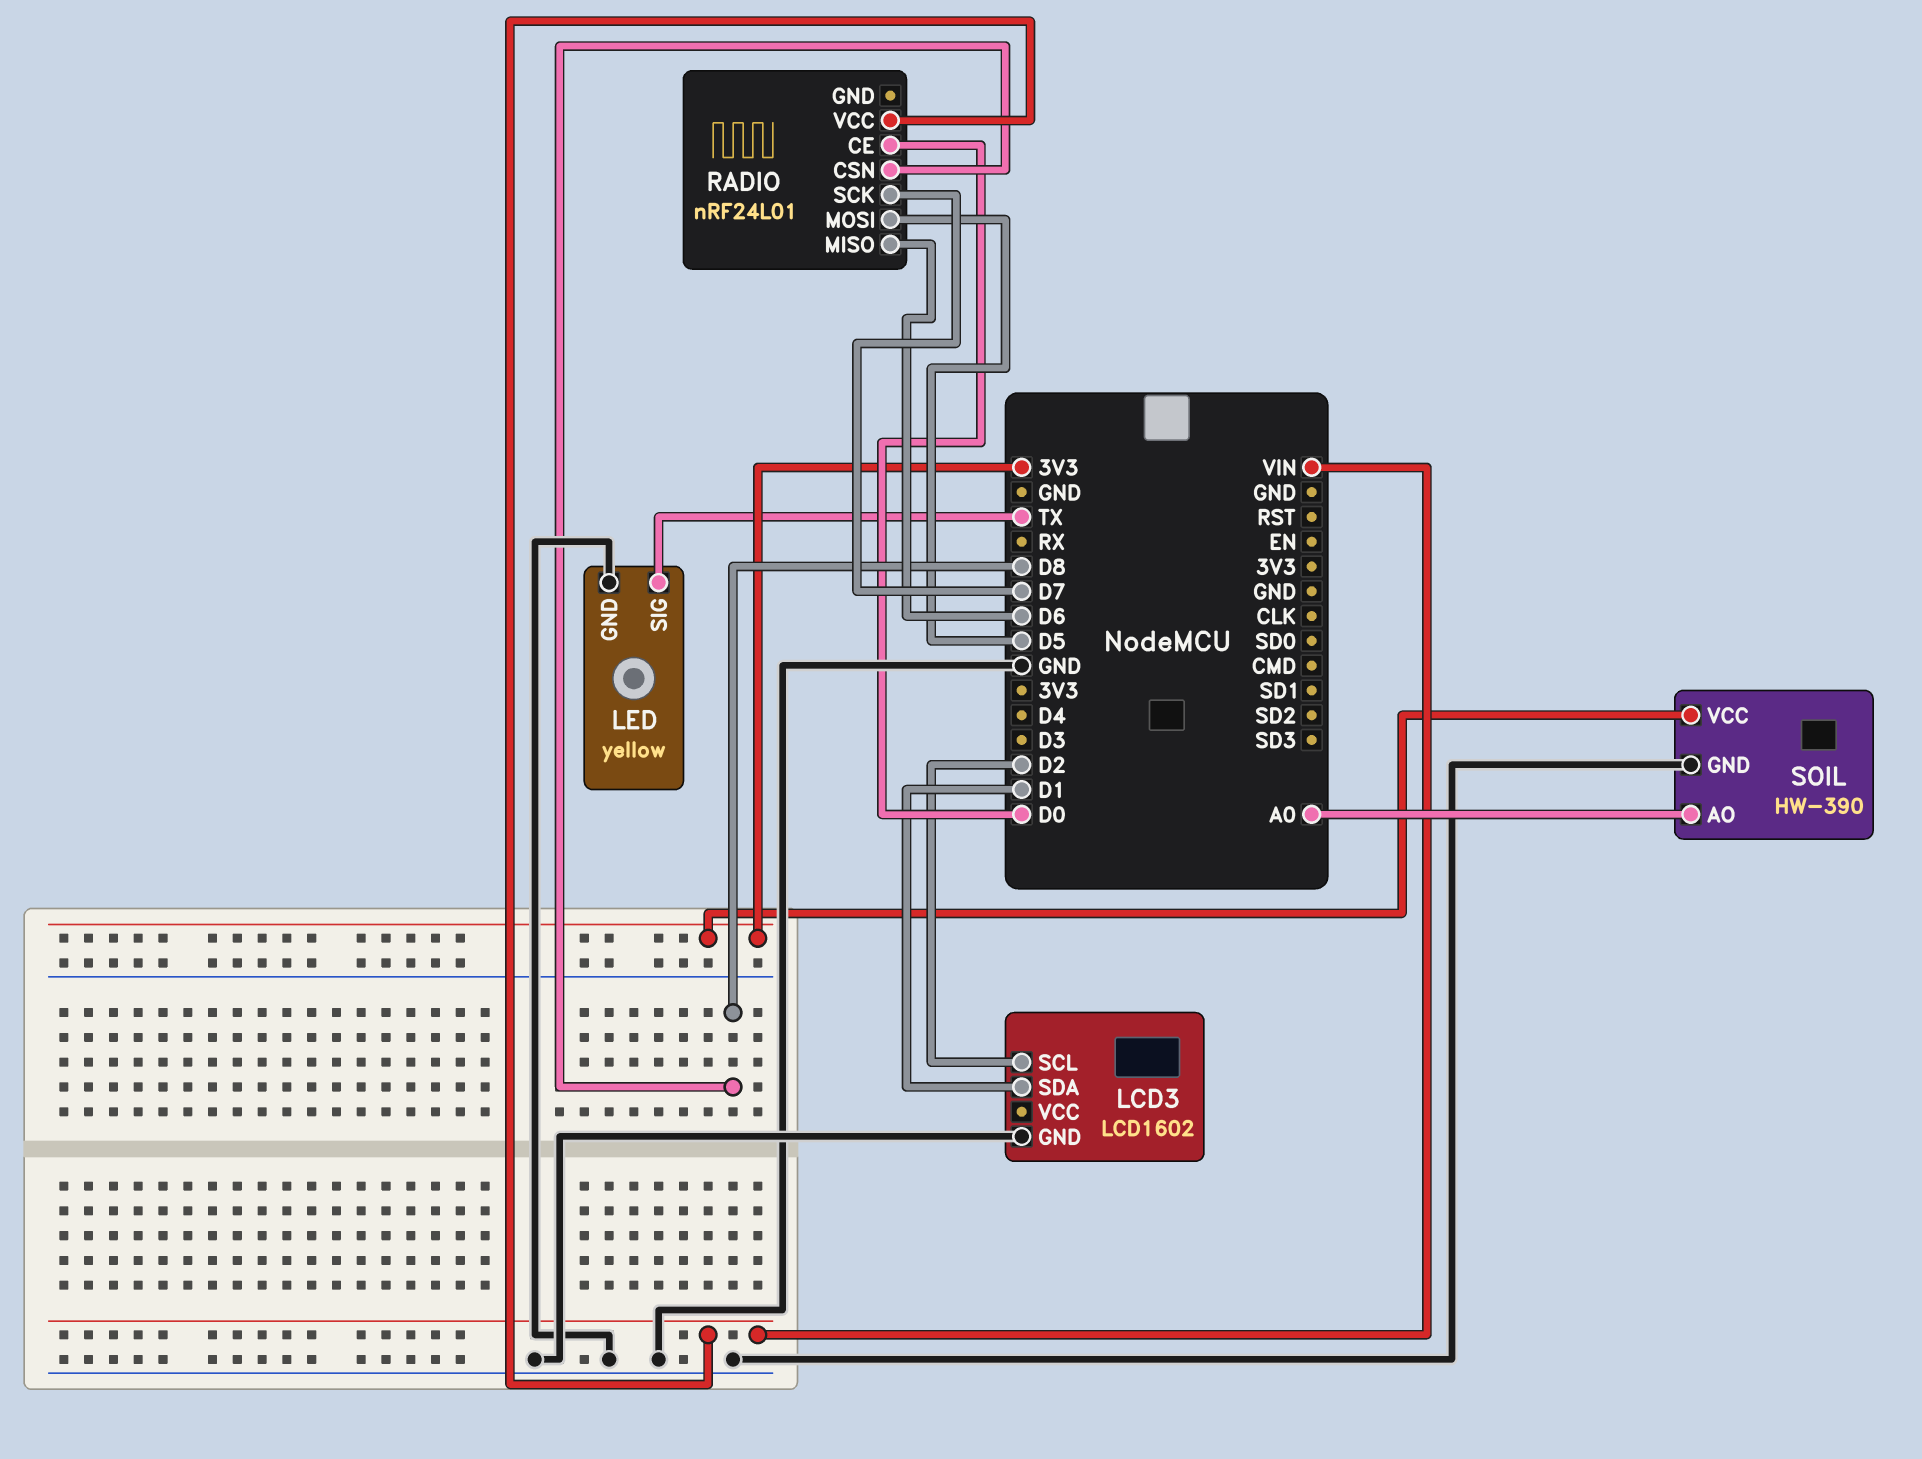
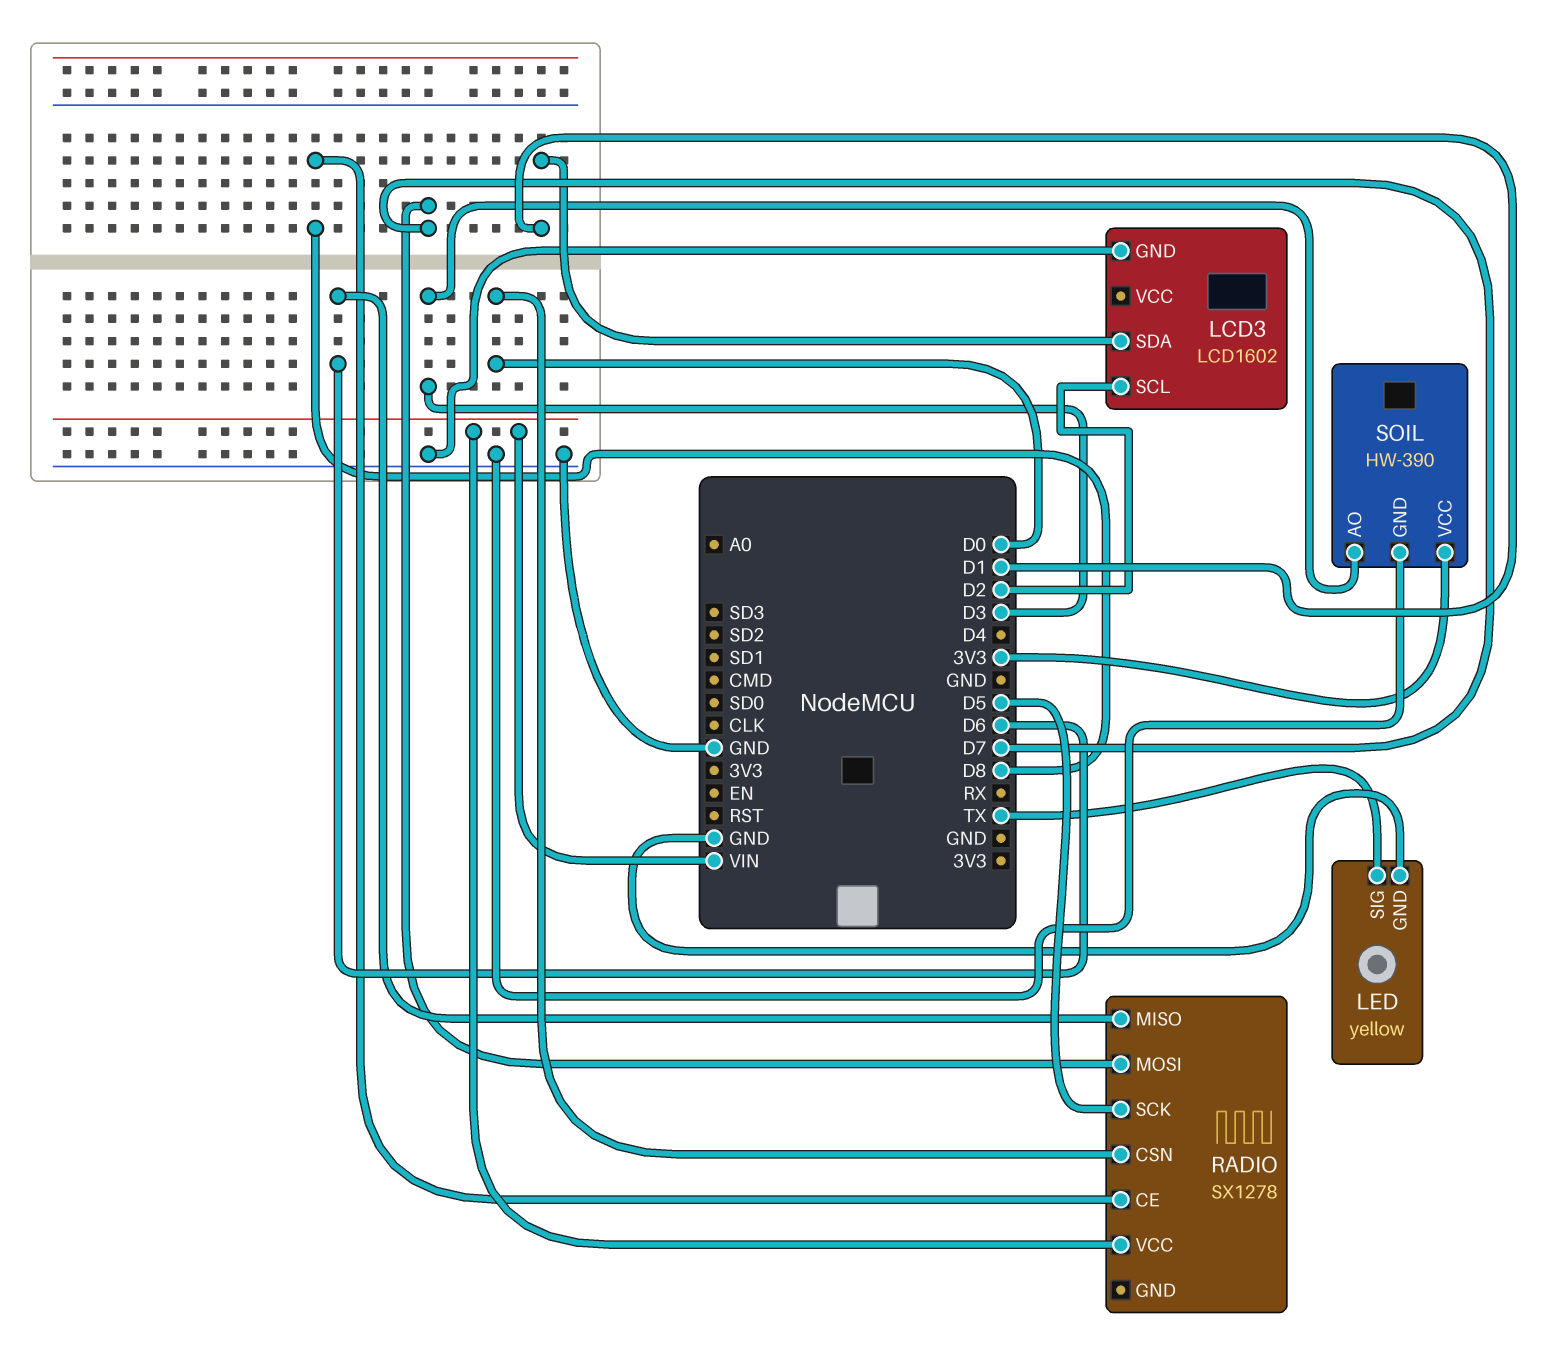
RADIO: nRF24L01 -> SX1278
RADIO pin CE: D0 -> D8
RADIO pin CSN: D8 -> D0
RADIO pin MOSI: D5 -> D7
RADIO pin SCK: D7 -> D5
SOIL pin AO: A0 -> D3

